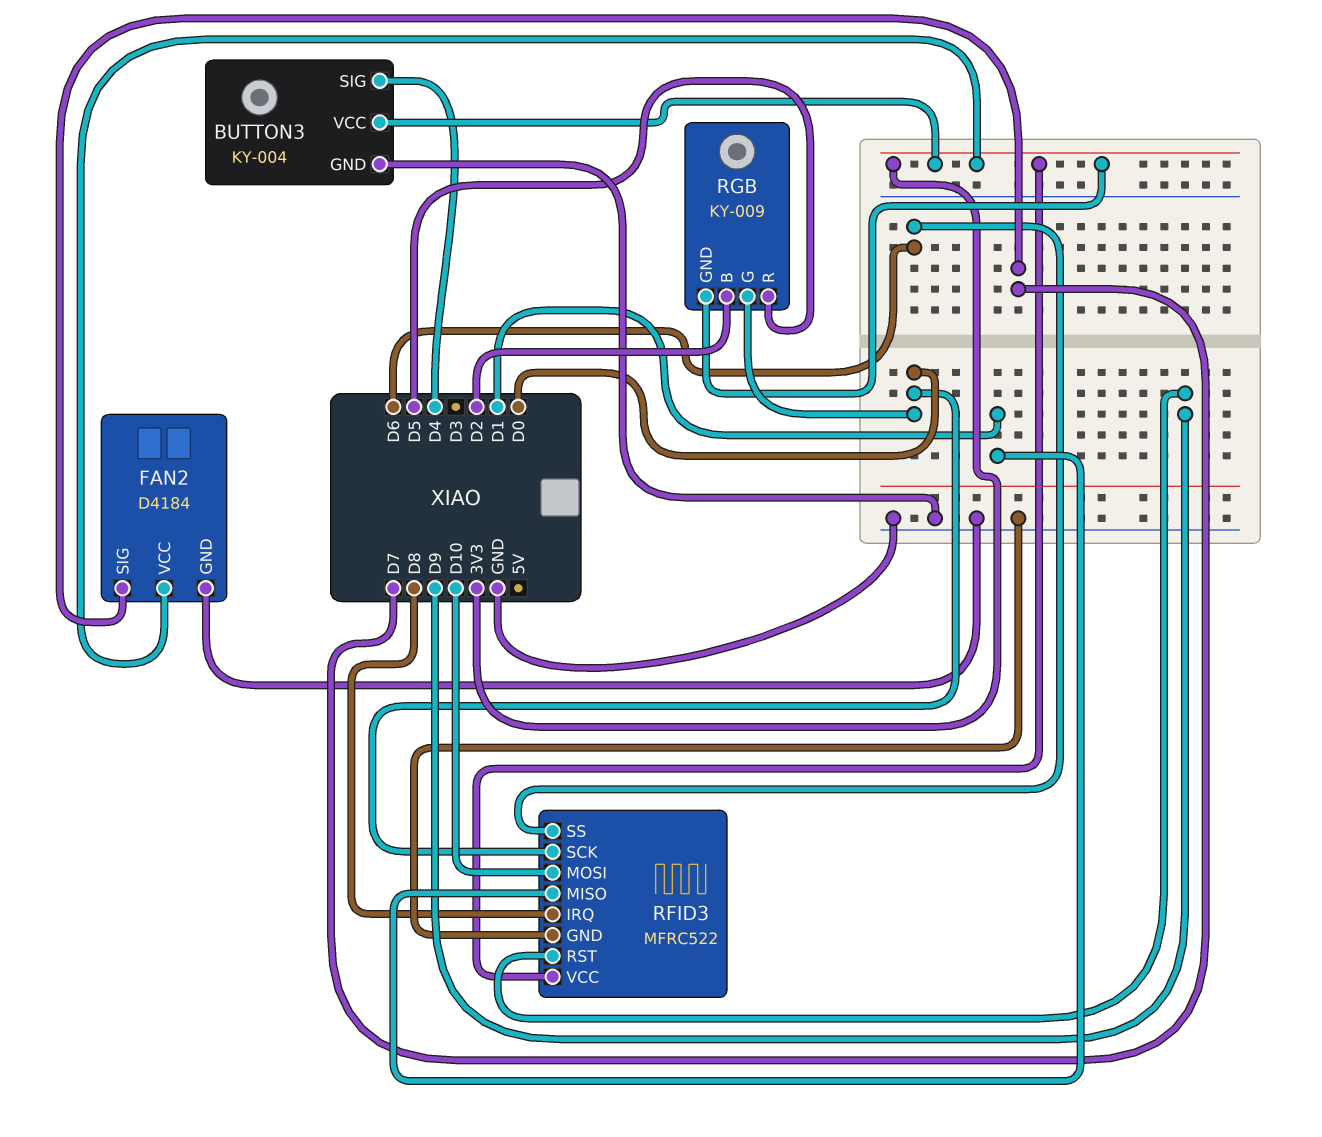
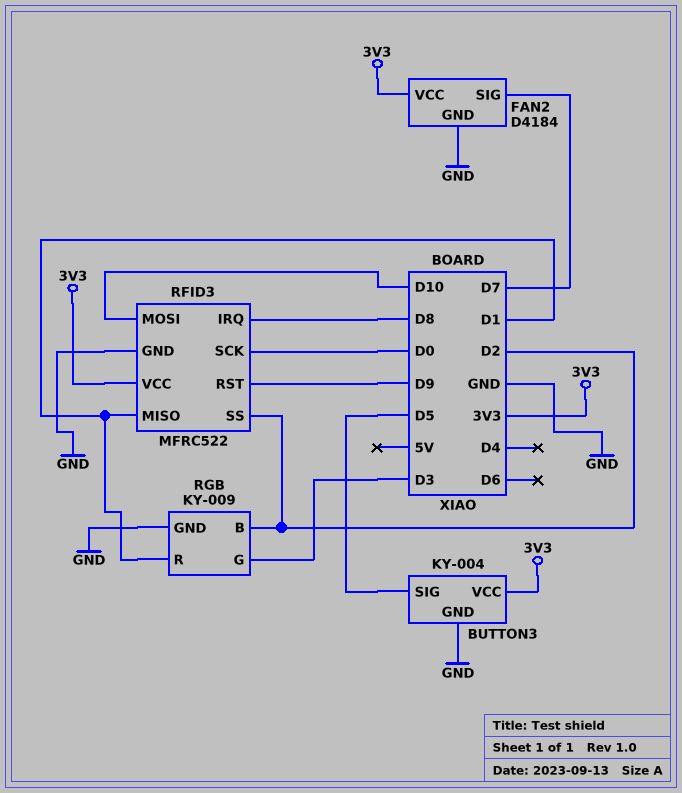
BUTTON3 pin SIG: D4 -> D5
RFID3 pin SS: D6 -> D2
RGB pin G: D0 -> D3
RGB pin GND: 3V3 -> GND
RGB pin R: D5 -> D1

